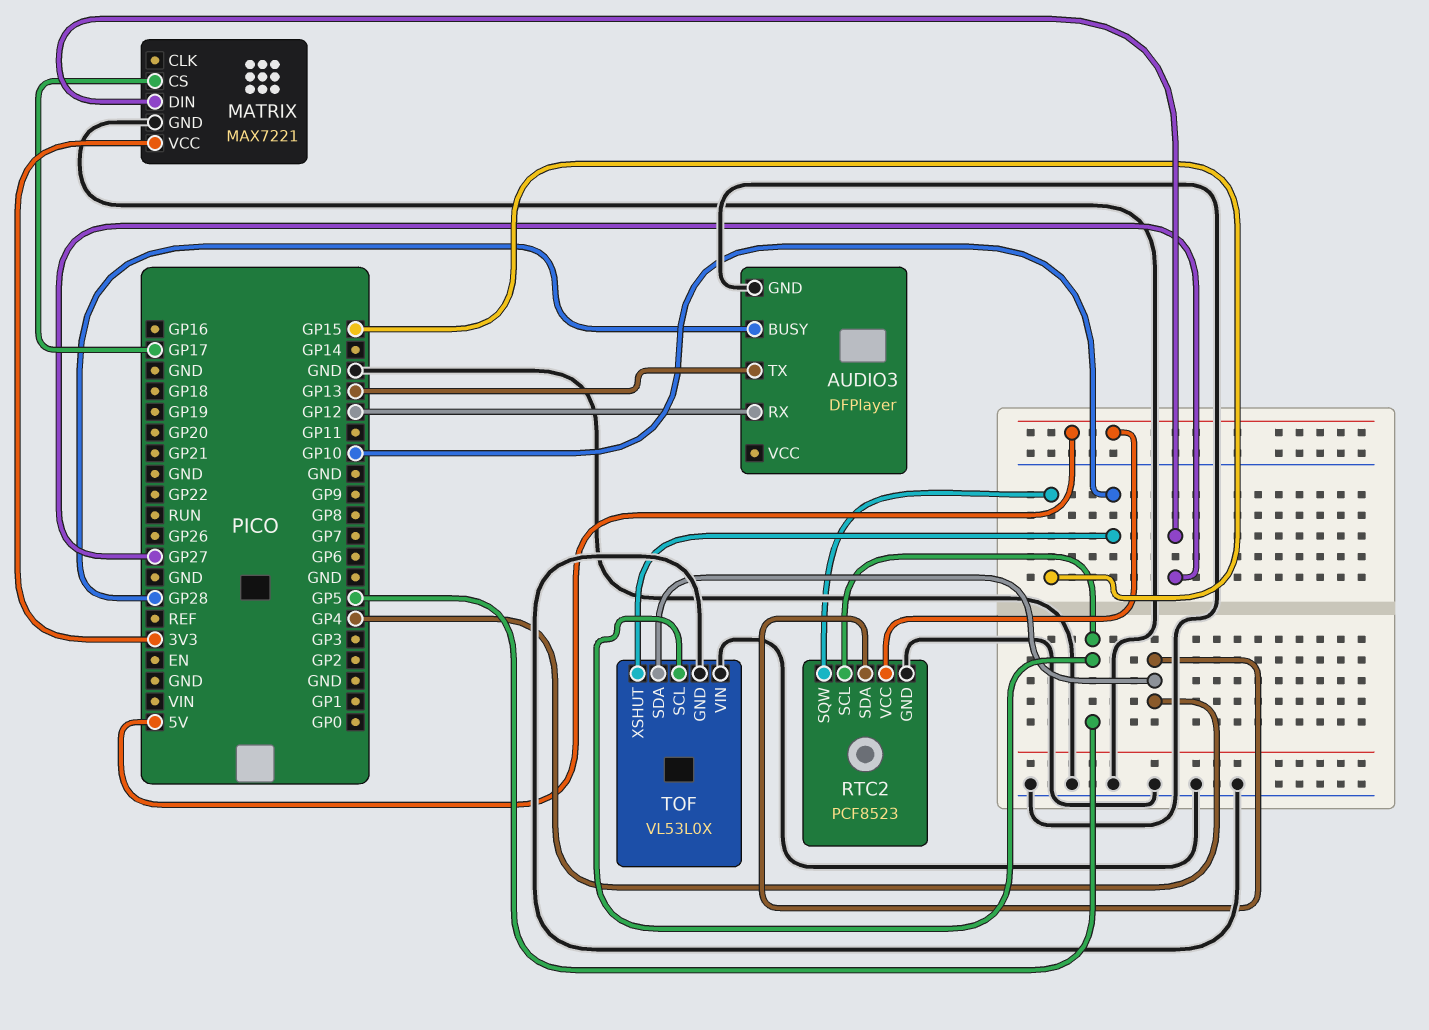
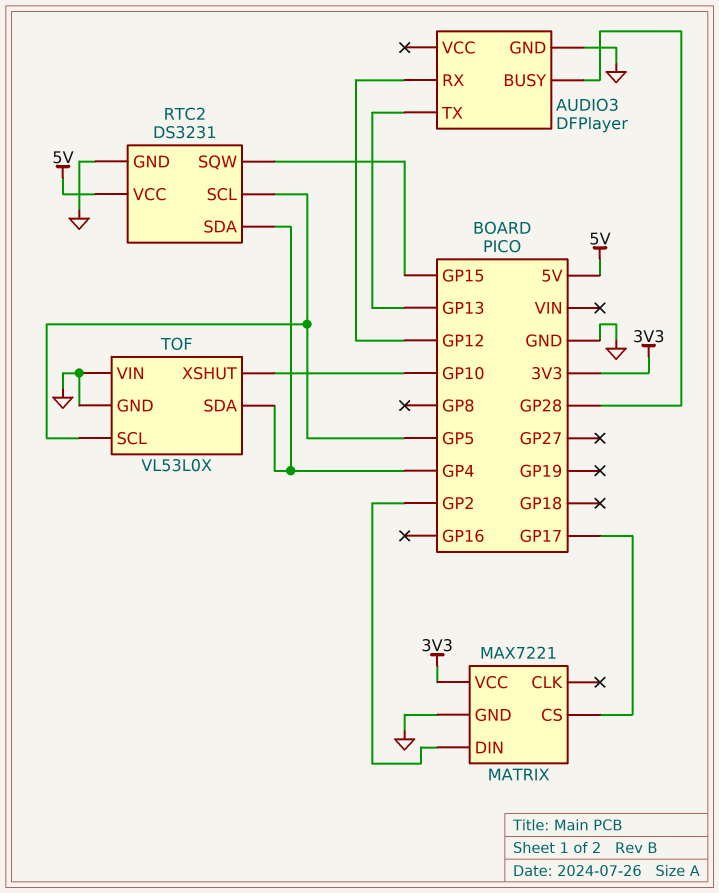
MATRIX pin DIN: GP27 -> GP2
RTC2: PCF8523 -> DS3231

